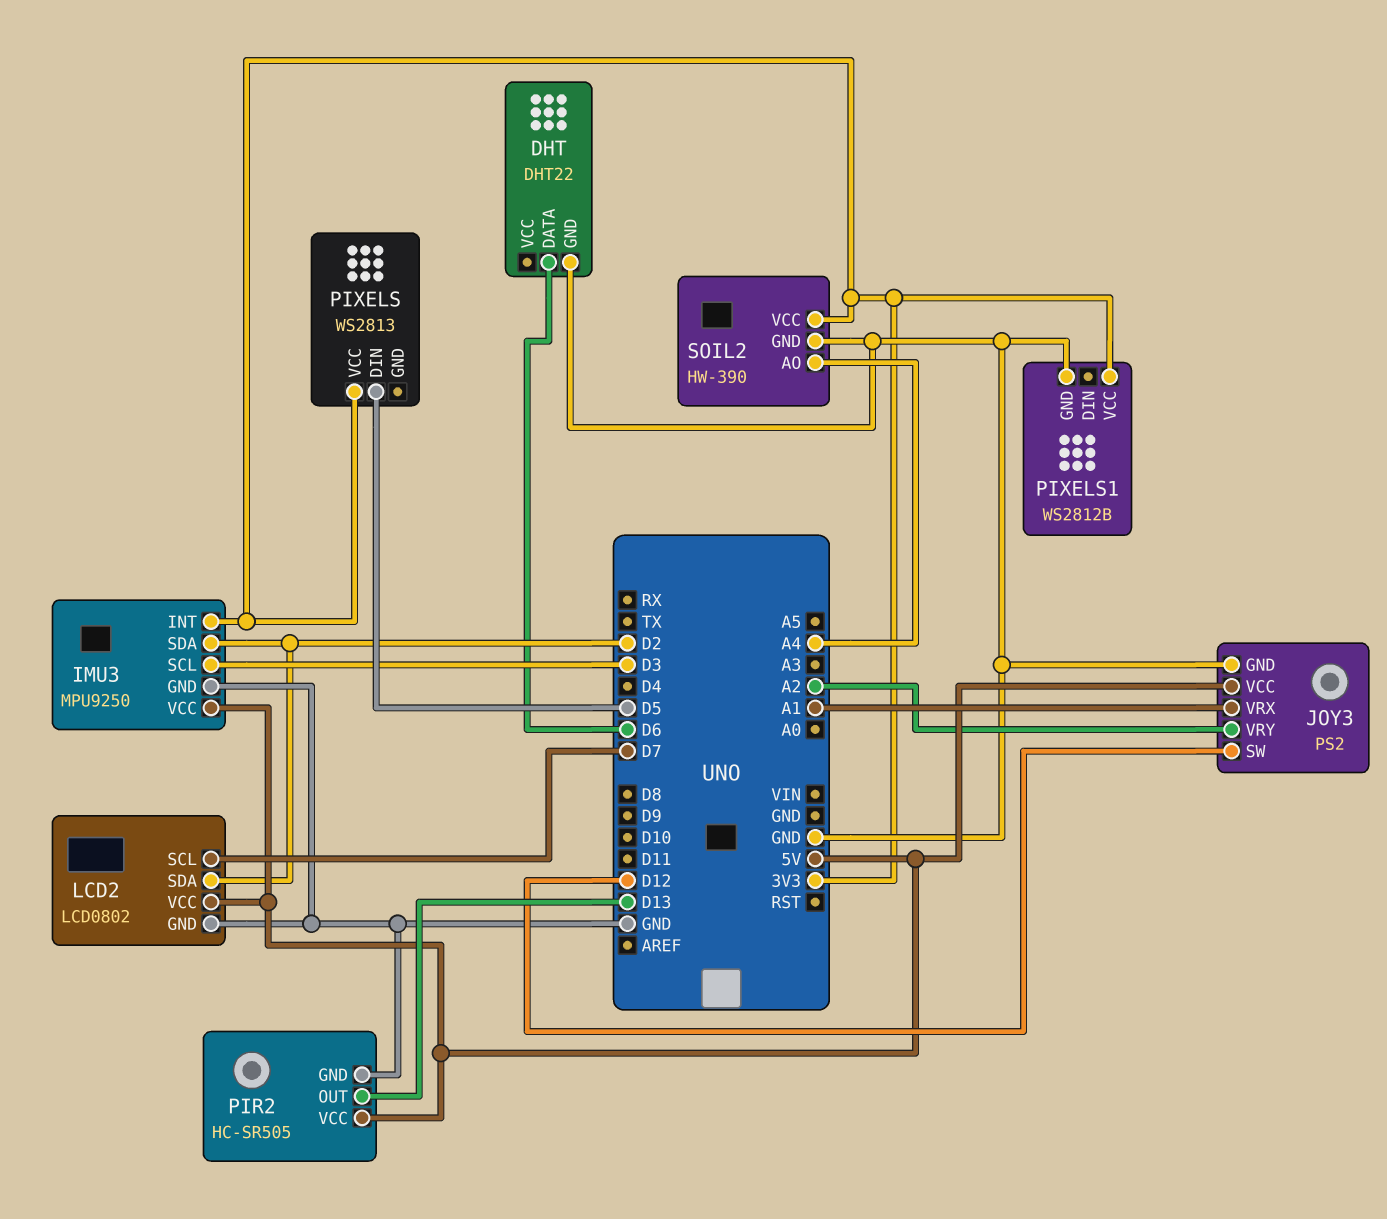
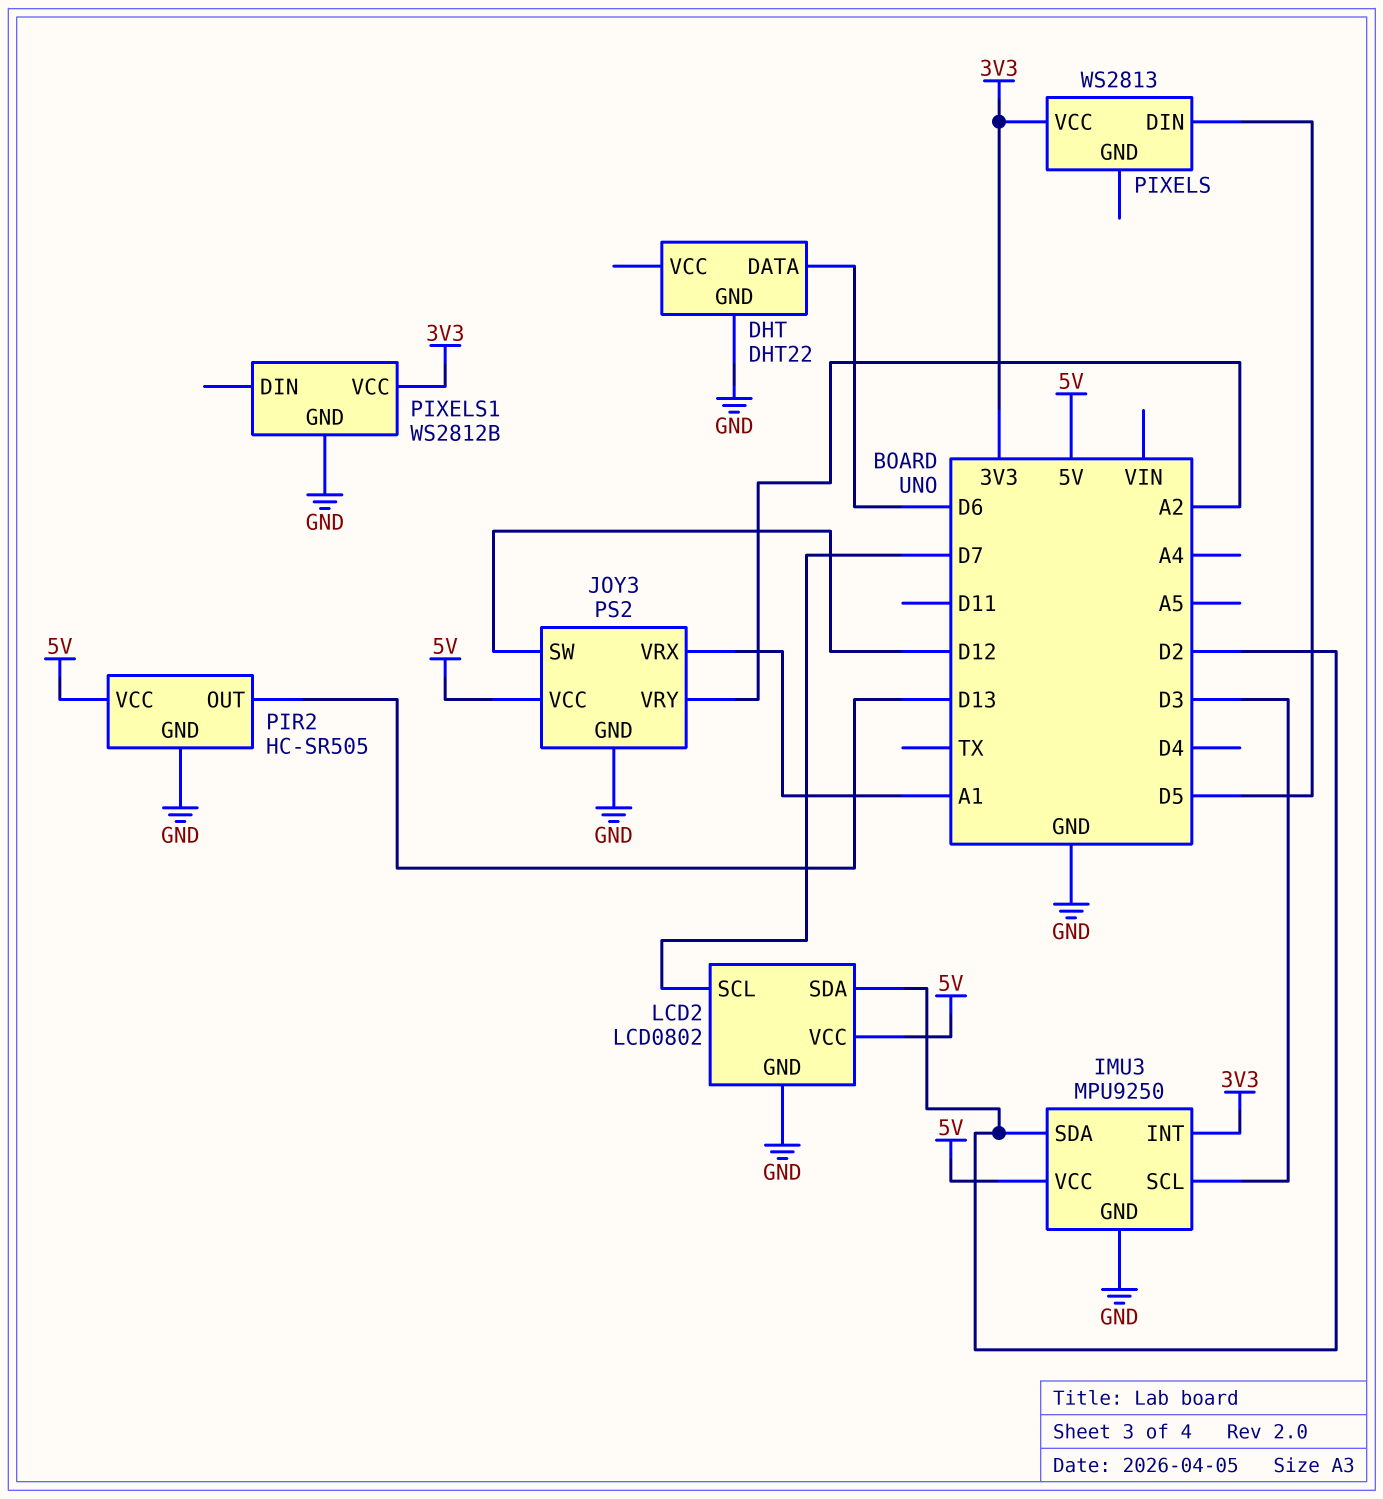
SOIL2: HW-390 -> none
SOIL2 pin AO: A4 -> none
SOIL2 pin GND: GND -> none
SOIL2 pin VCC: 3V3 -> none

